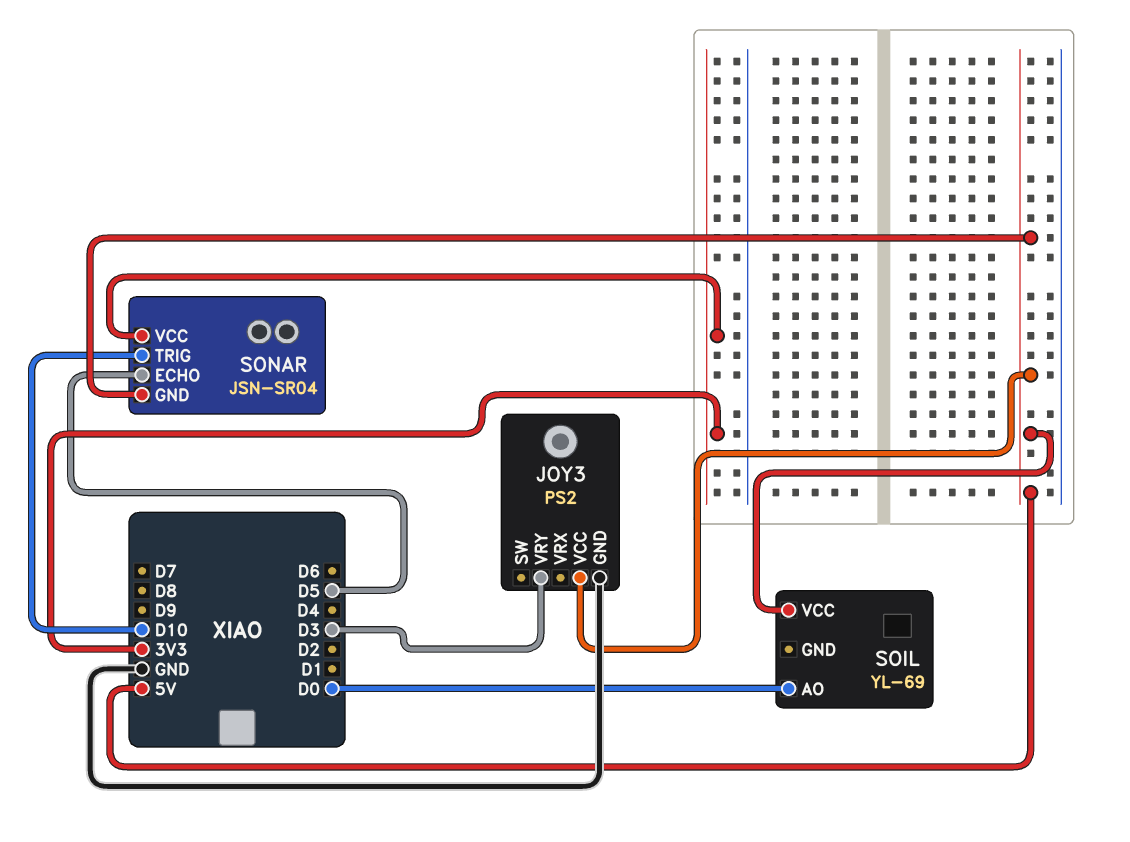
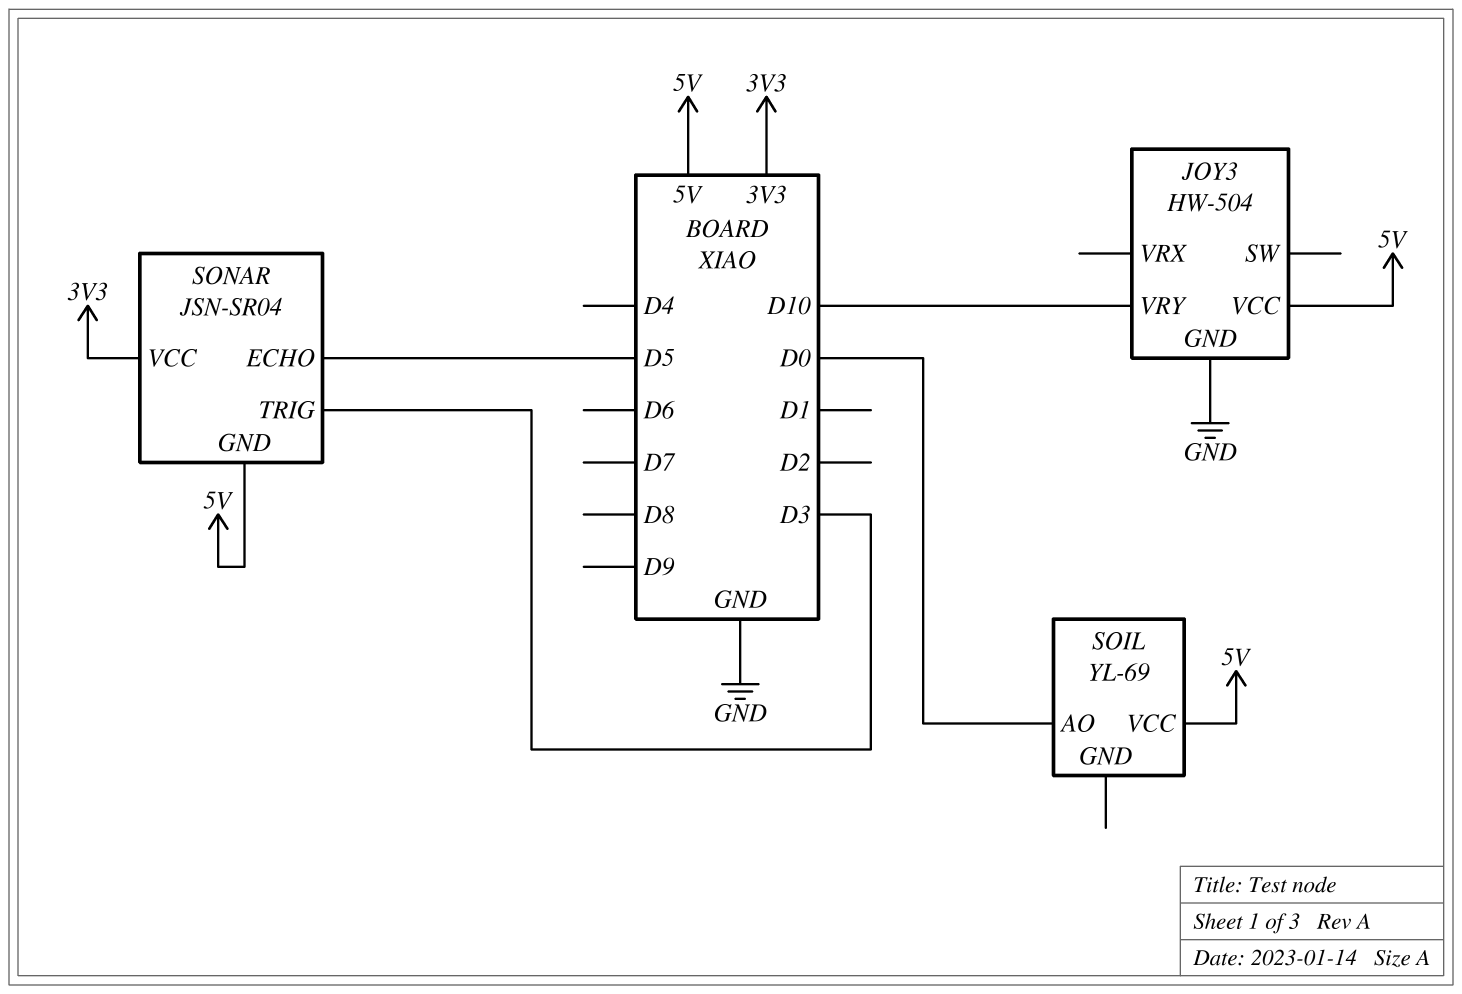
JOY3: PS2 -> HW-504
JOY3 pin VRY: D3 -> D10
SONAR pin TRIG: D10 -> D3

